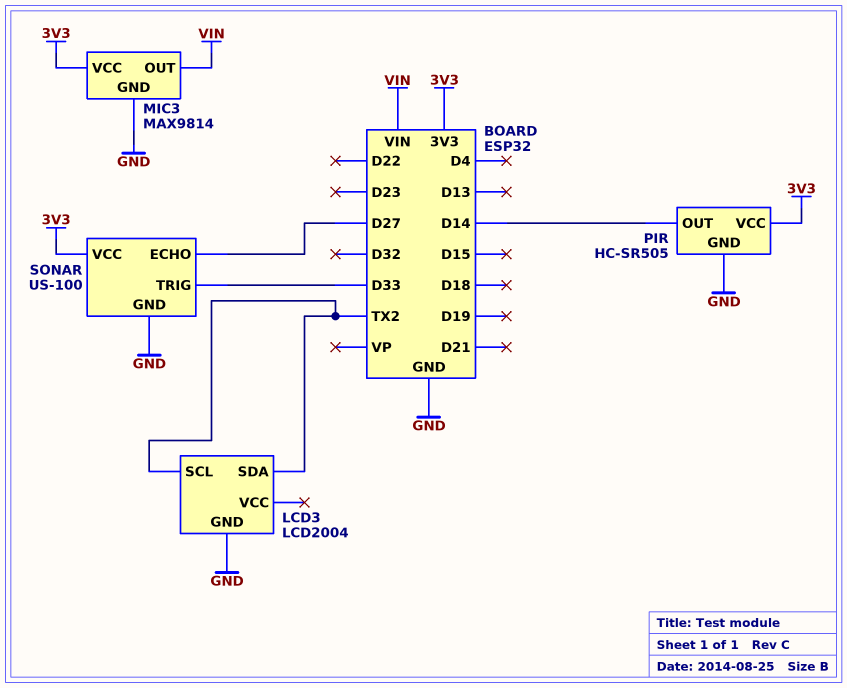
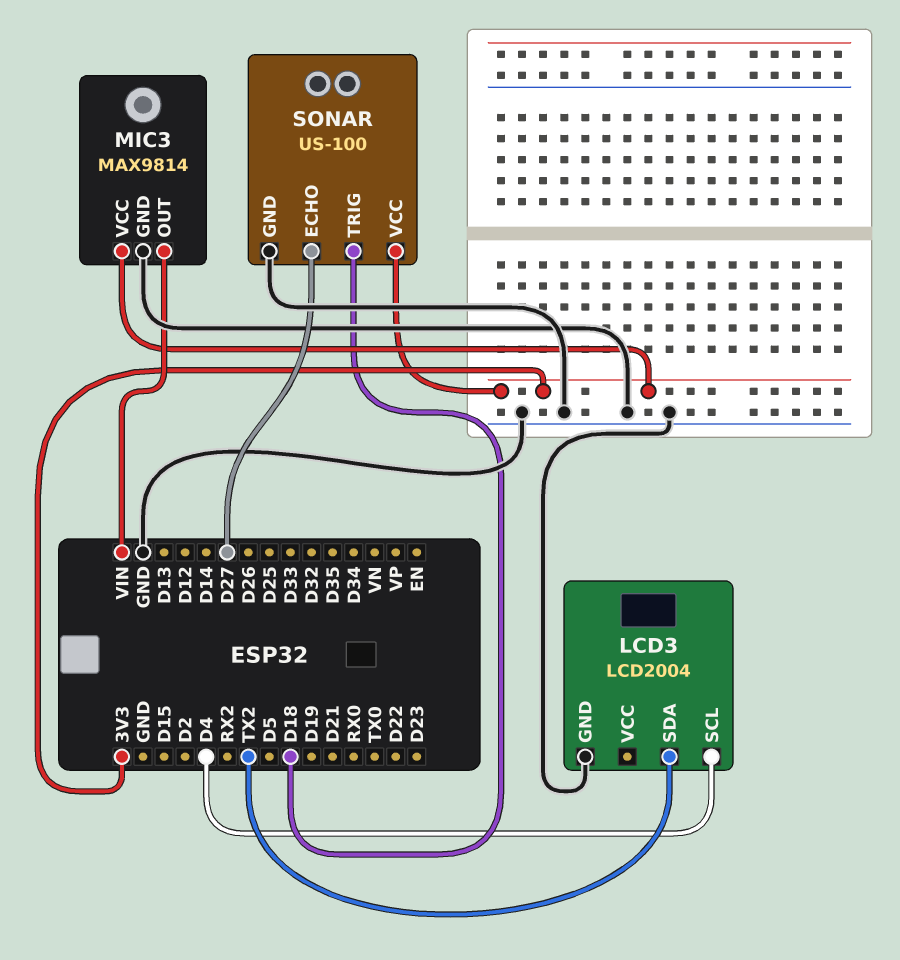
LCD3 pin SCL: TX2 -> D4
PIR: HC-SR505 -> none
PIR pin GND: GND -> none
PIR pin OUT: D14 -> none
PIR pin VCC: 3V3 -> none
SONAR pin TRIG: D33 -> D18

